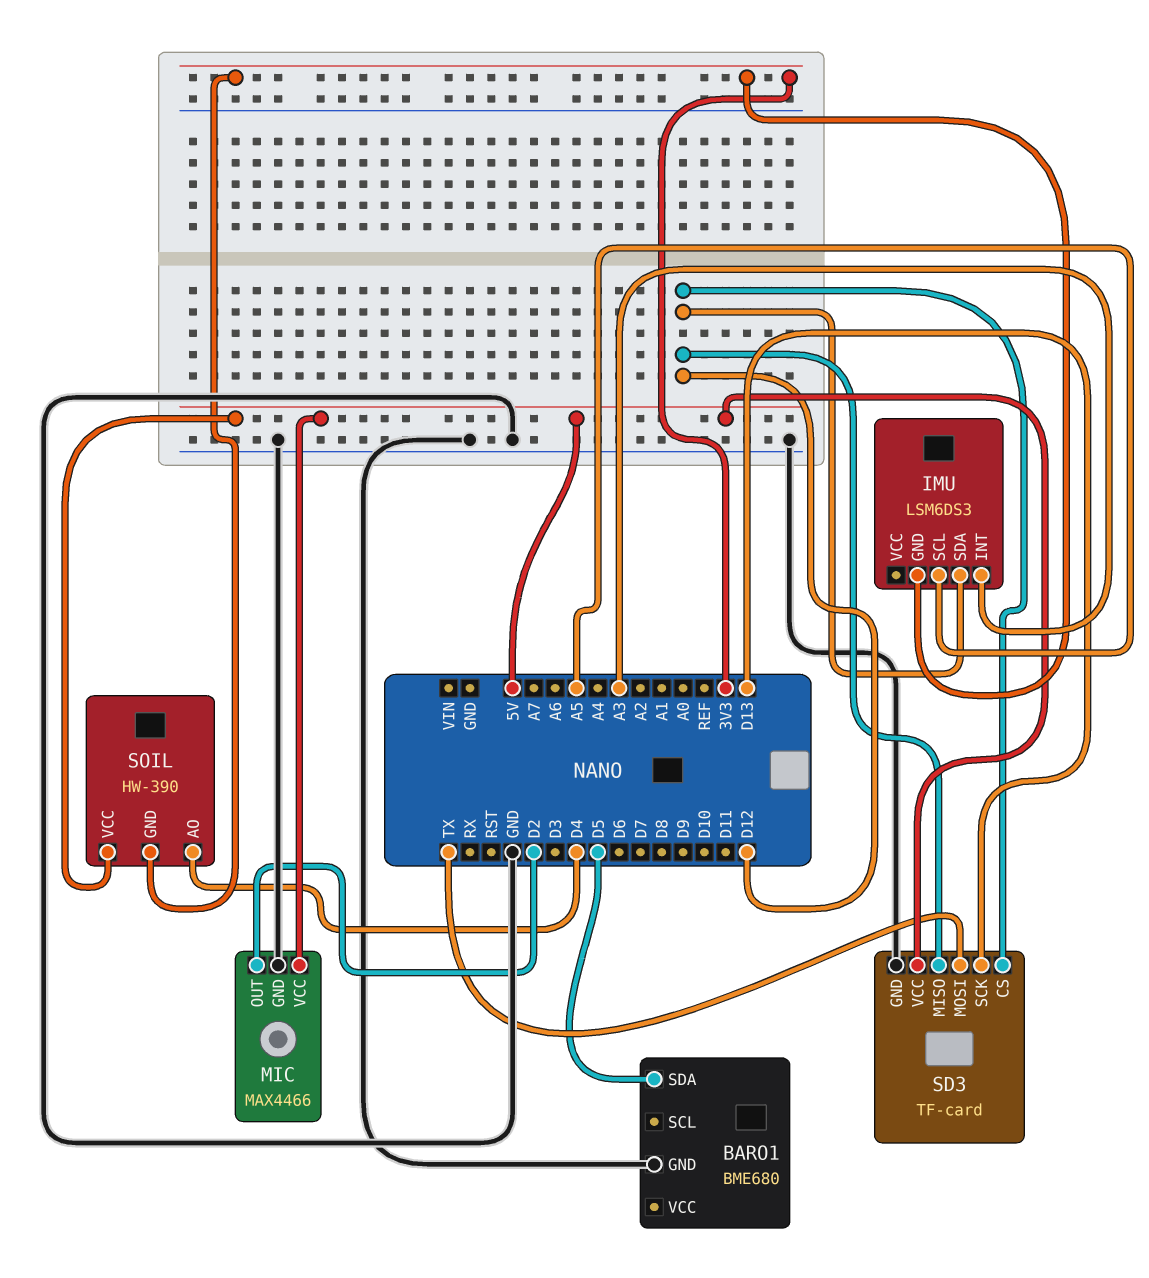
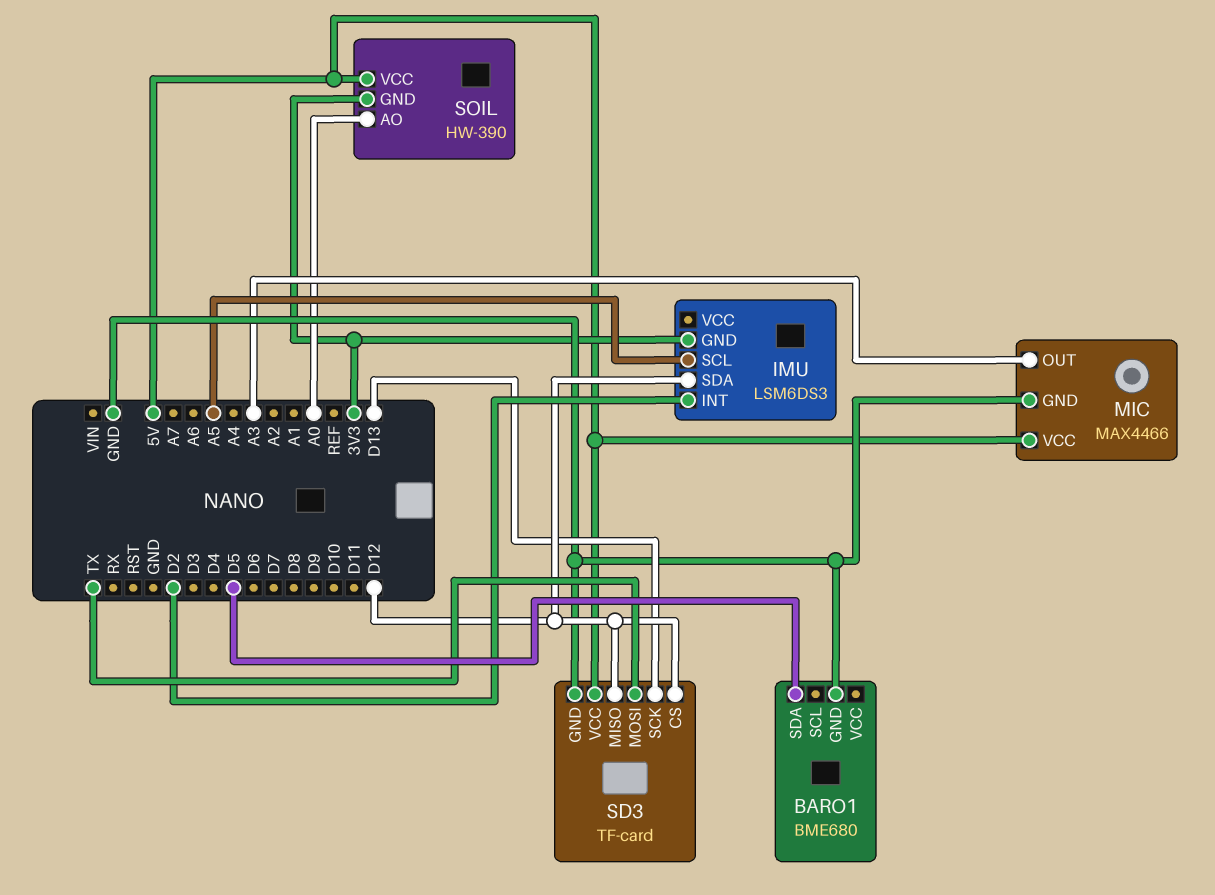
IMU pin INT: A3 -> D2
MIC pin OUT: D2 -> A3
SOIL pin AO: D4 -> A0

